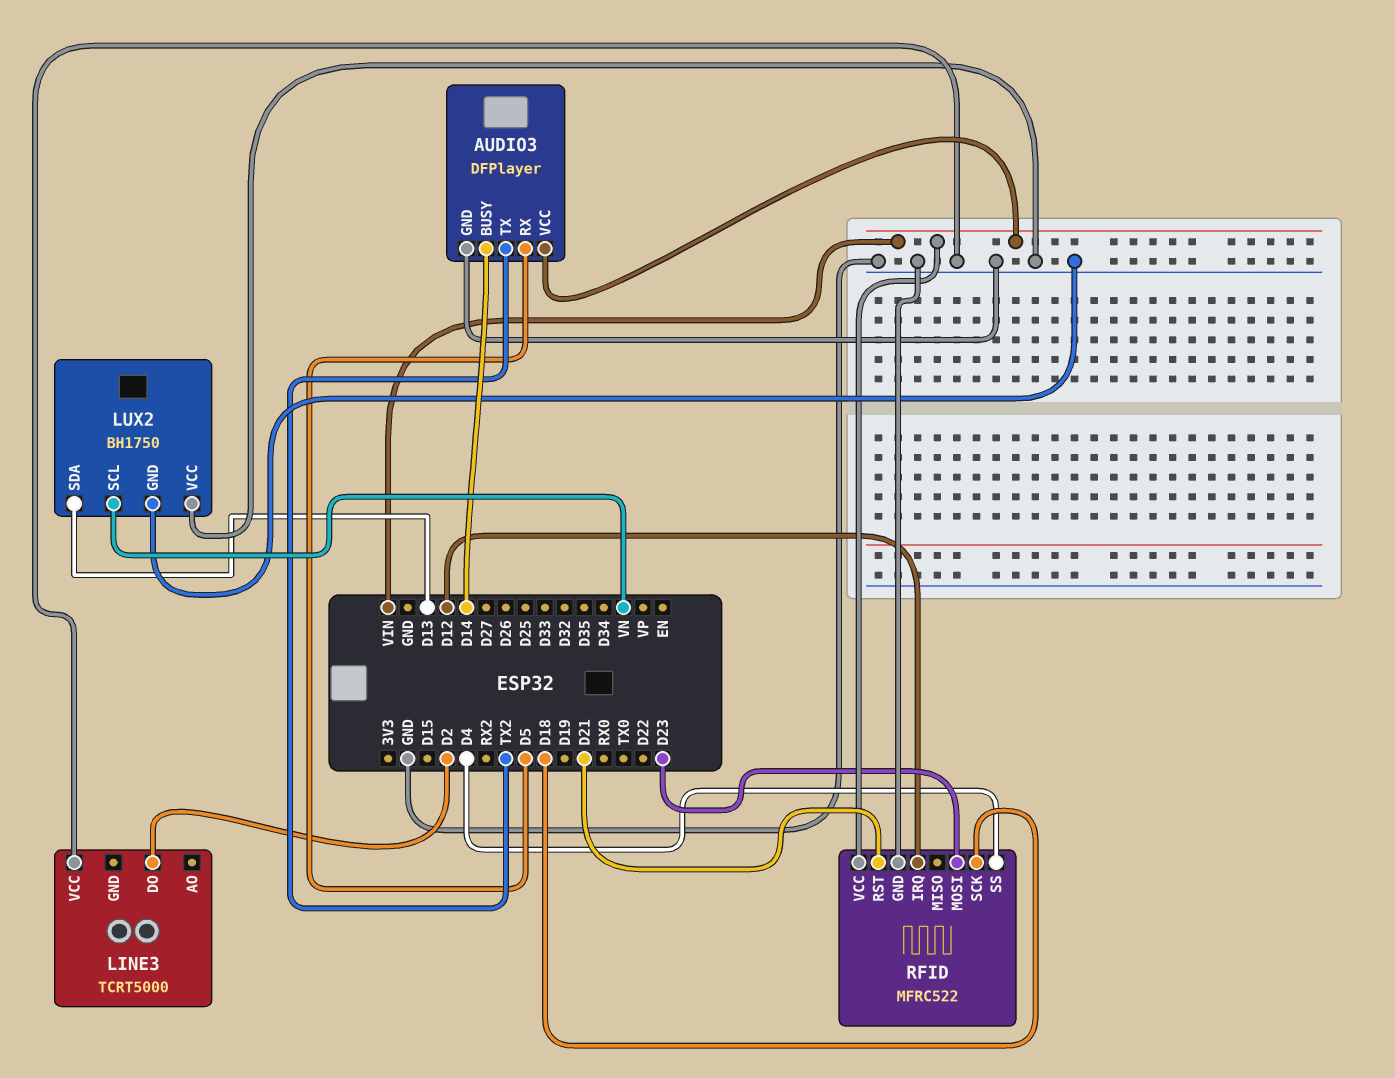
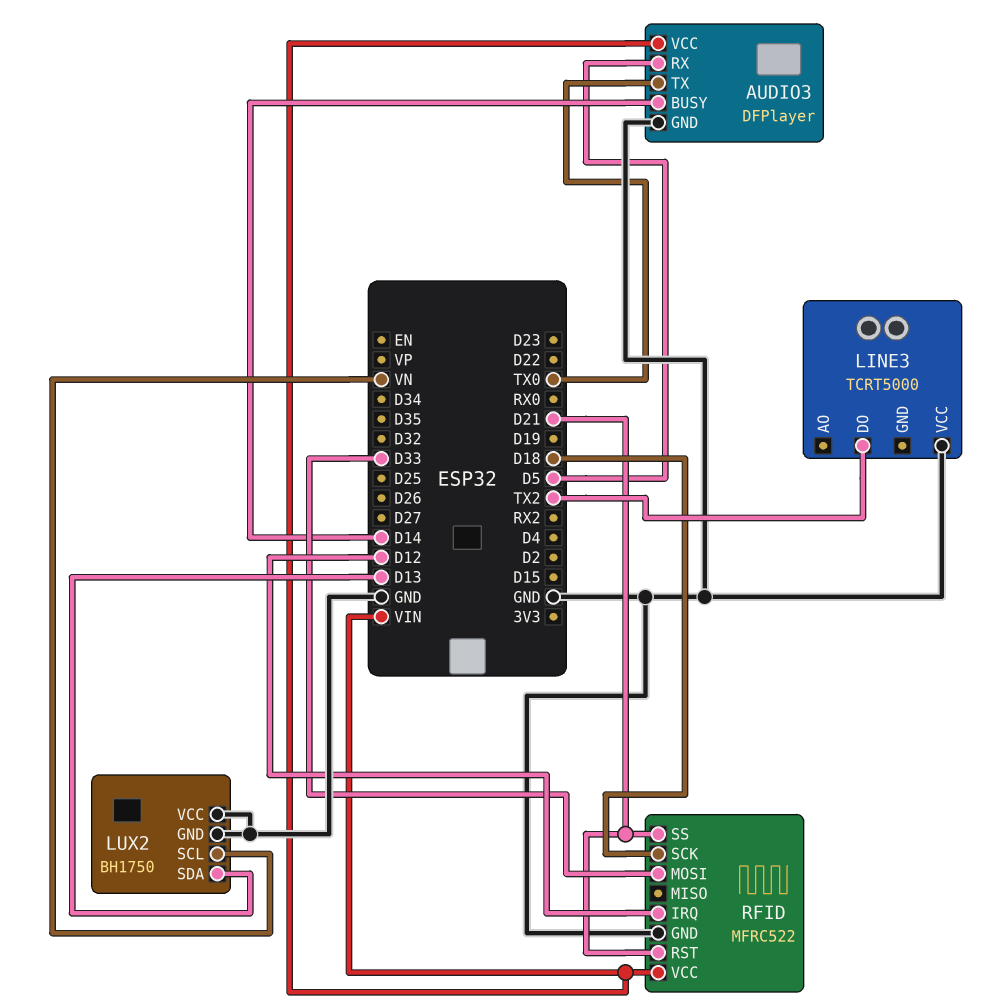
AUDIO3 pin TX: TX2 -> TX0
LINE3 pin DO: D2 -> TX2
RFID pin MOSI: D23 -> D33
RFID pin SS: D4 -> D21

